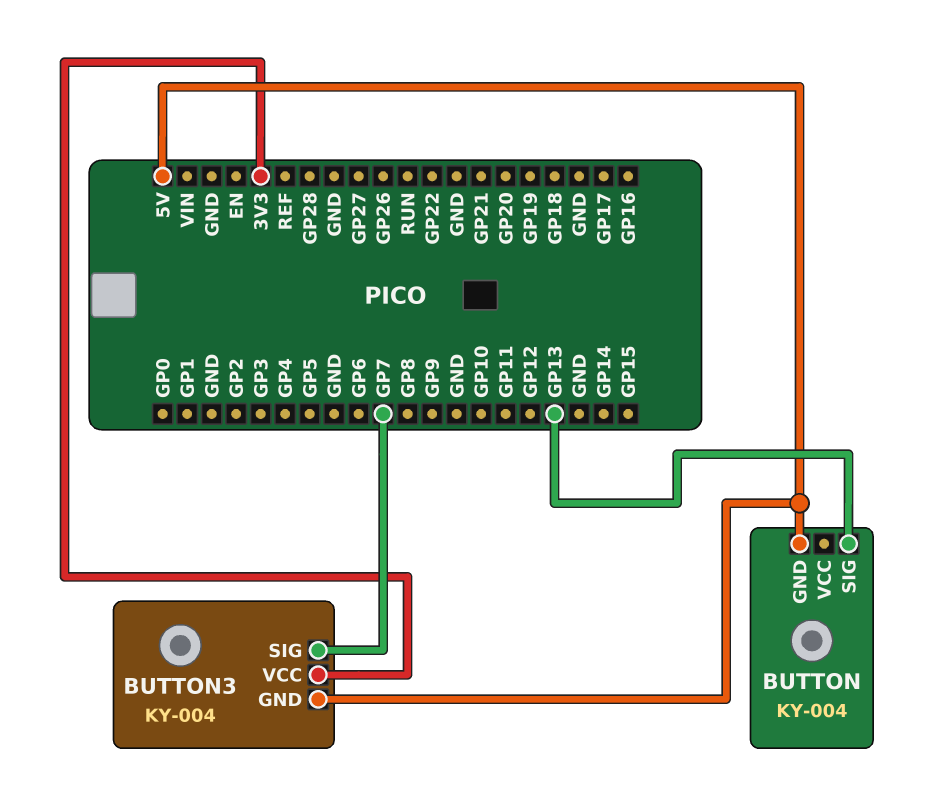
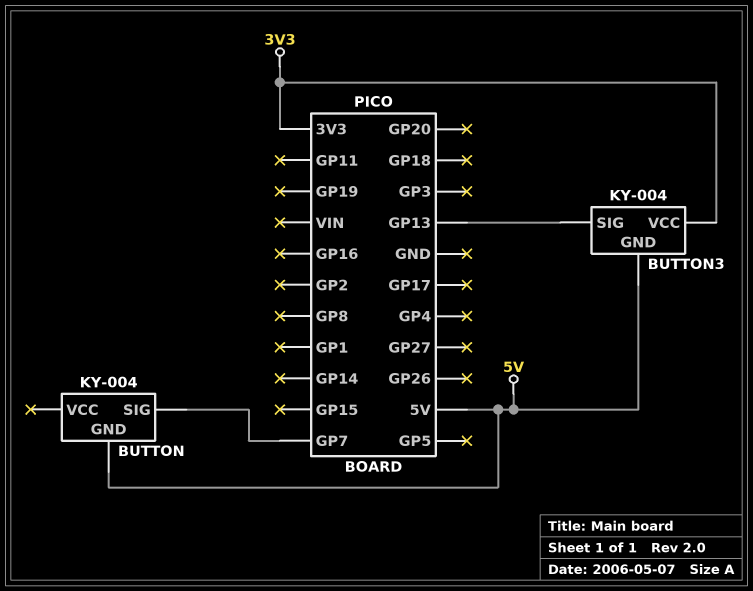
BUTTON pin SIG: GP13 -> GP7
BUTTON3 pin SIG: GP7 -> GP13

